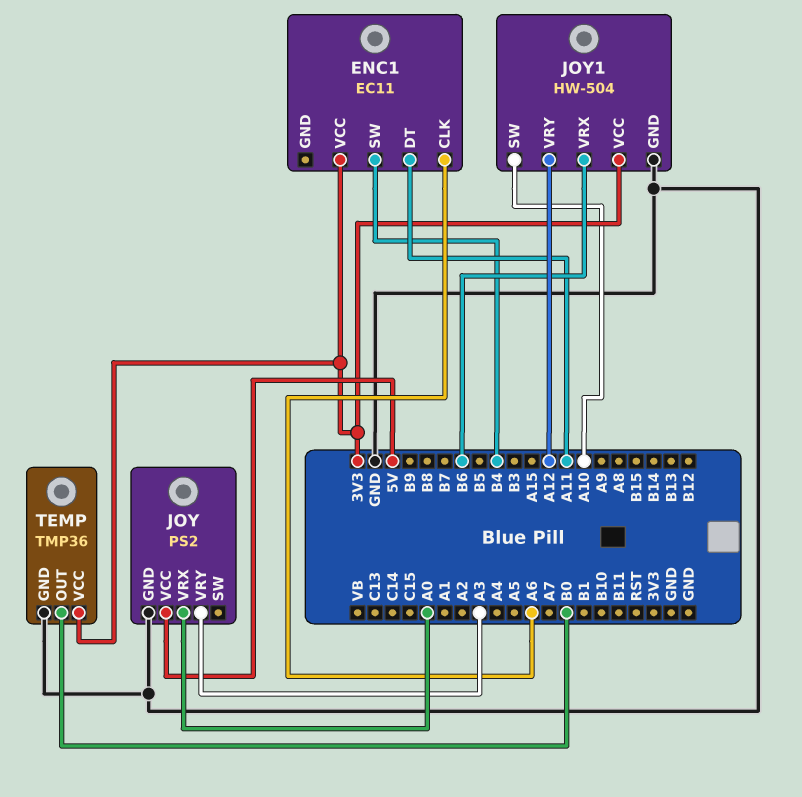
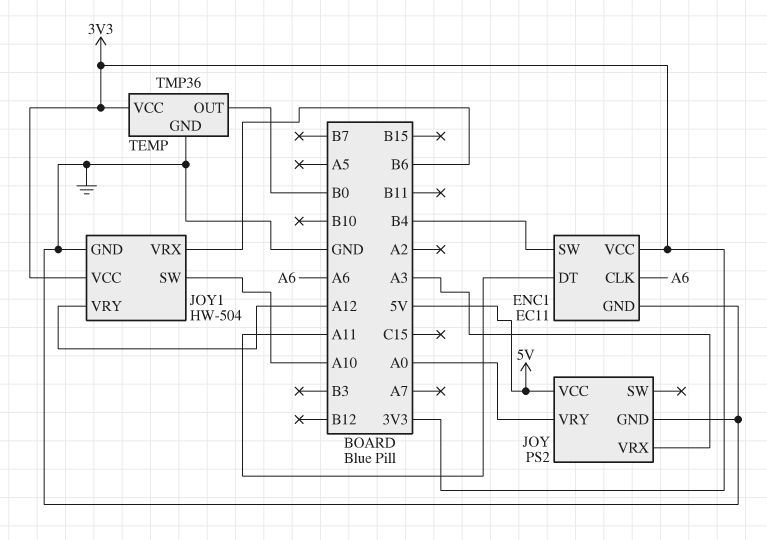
ENC1 pin GND: none -> GND
JOY pin VRX: A0 -> A3
JOY pin VRY: A3 -> A0

